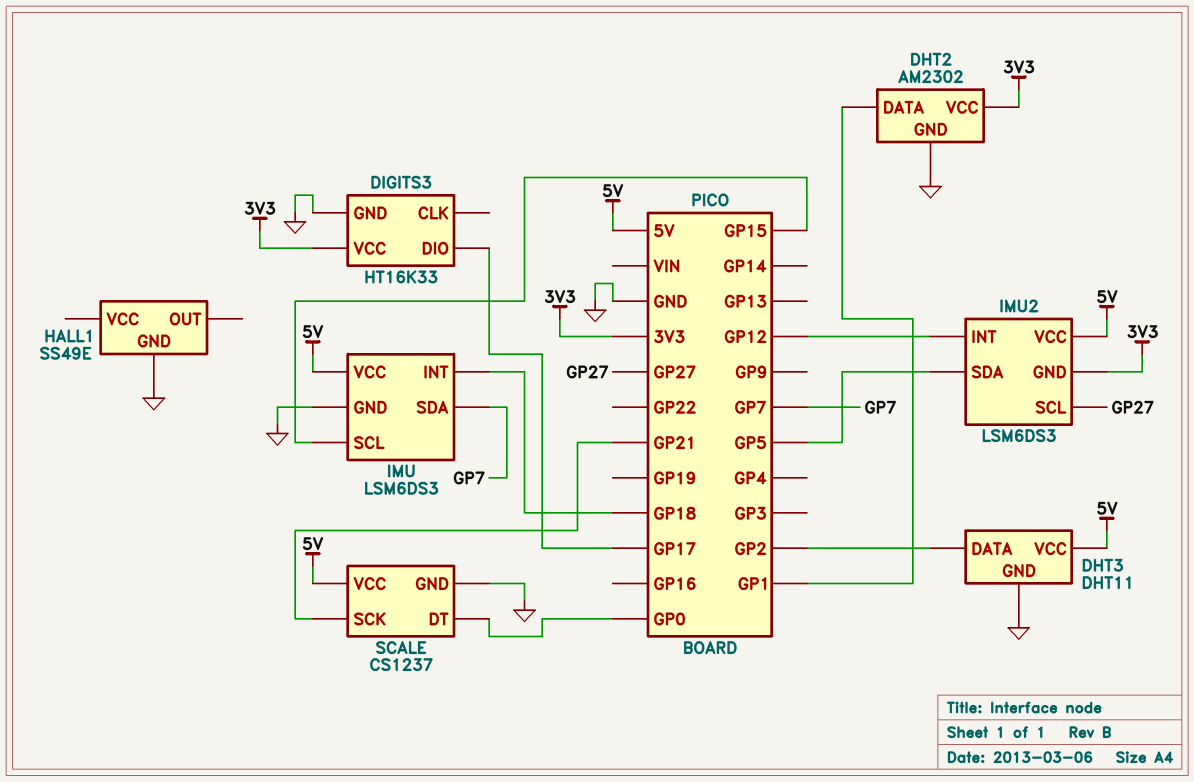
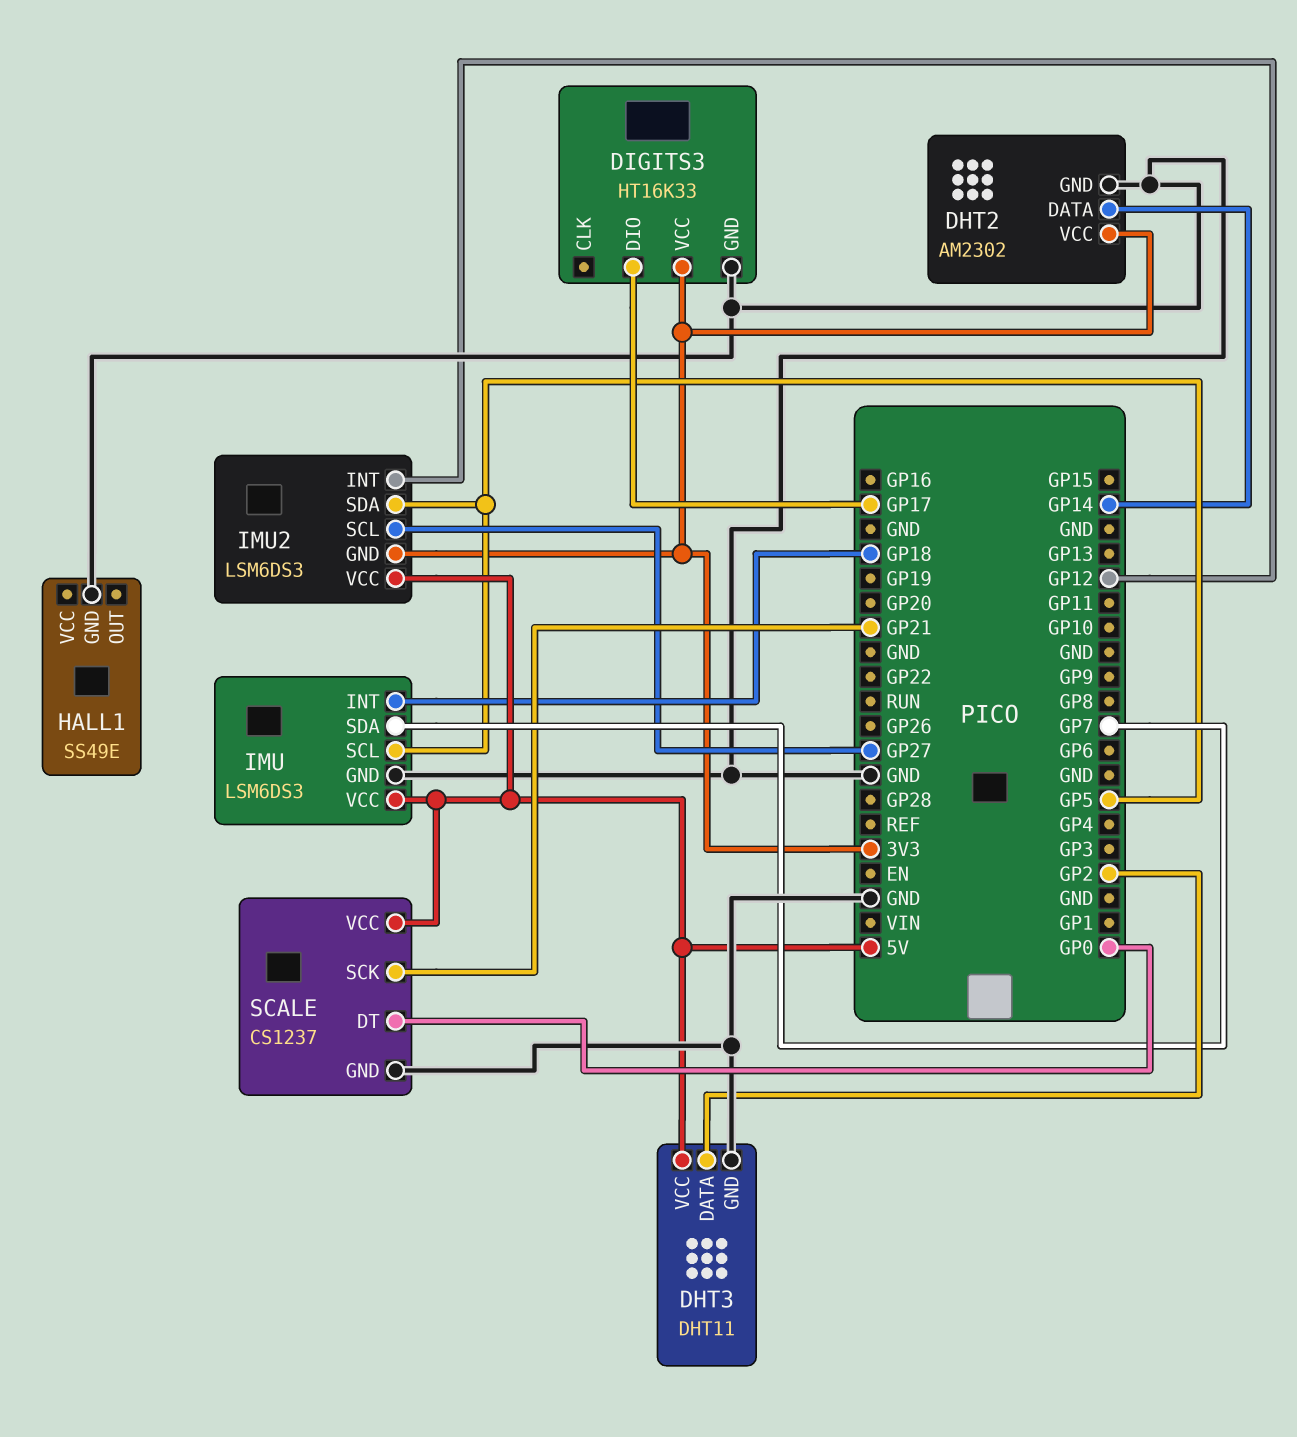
DHT2 pin DATA: GP1 -> GP14
IMU pin SCL: GP15 -> GP5

